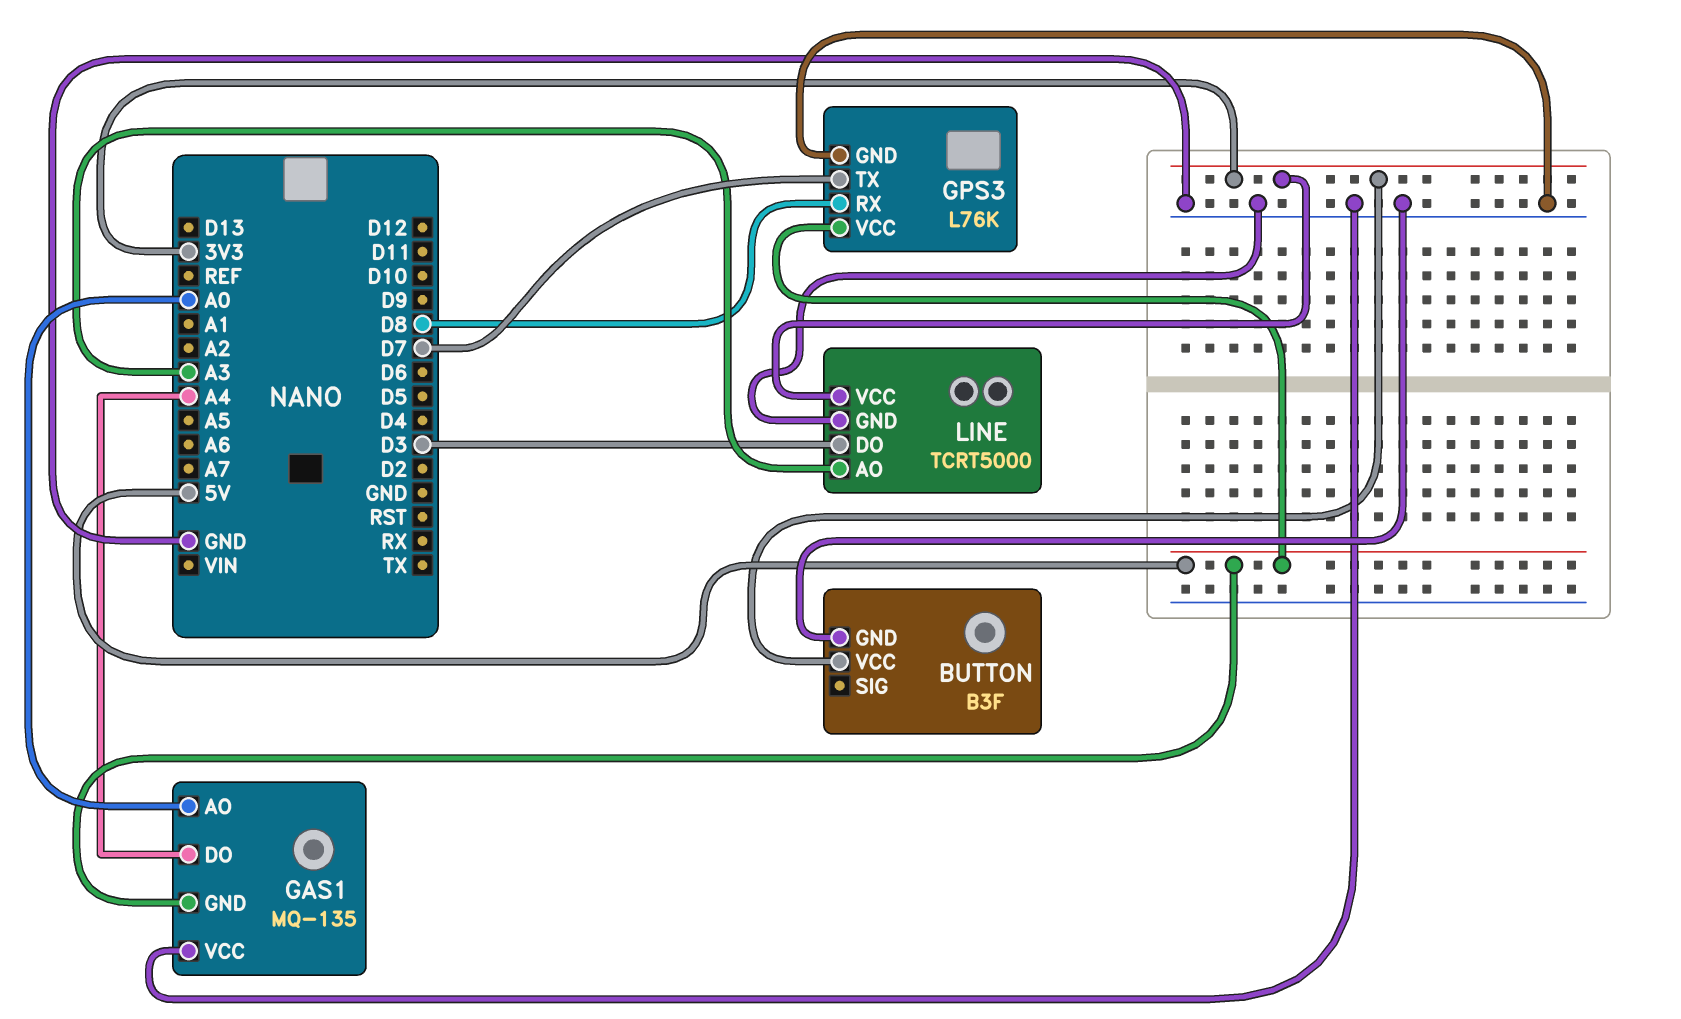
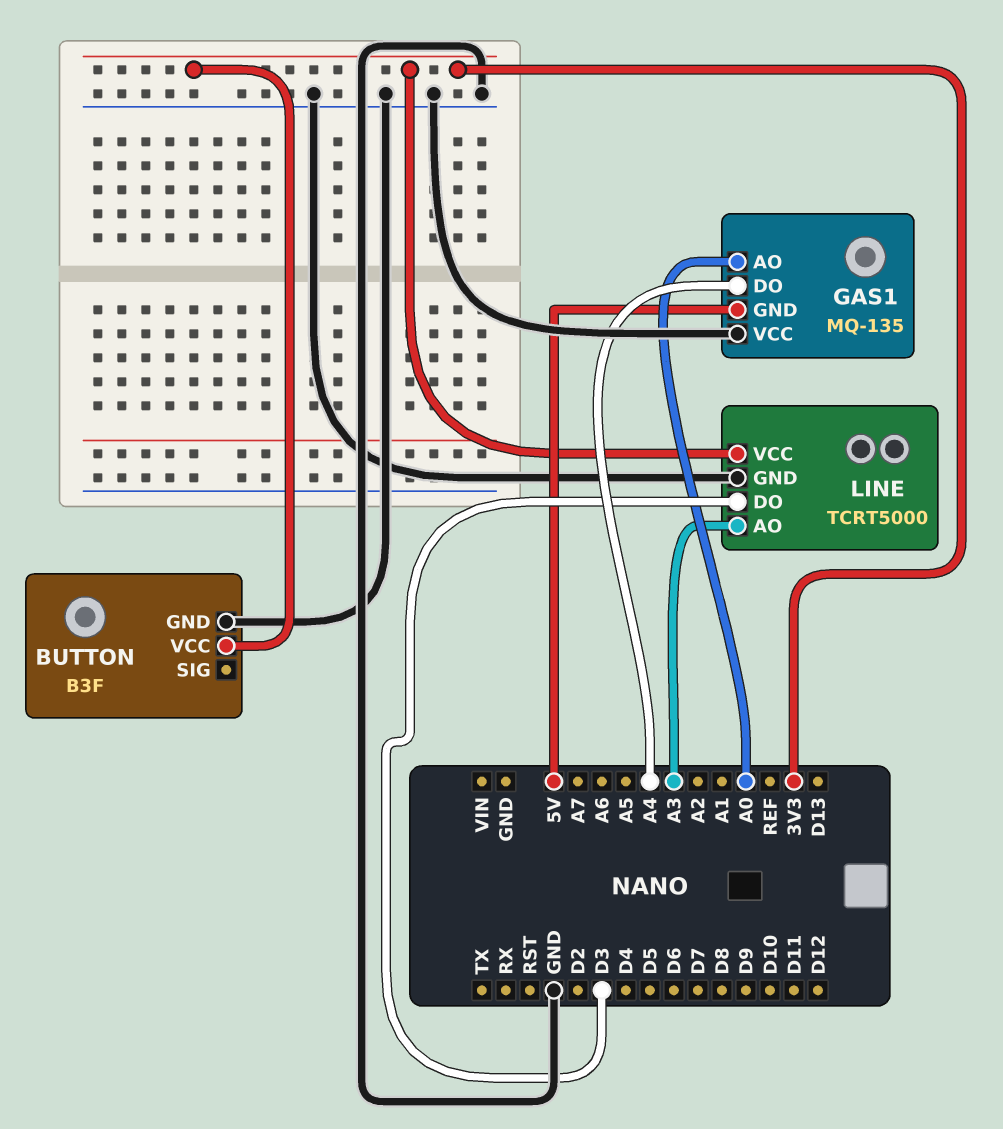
GPS3: L76K -> none
GPS3 pin GND: GND -> none
GPS3 pin RX: D8 -> none
GPS3 pin TX: D7 -> none
GPS3 pin VCC: 5V -> none

